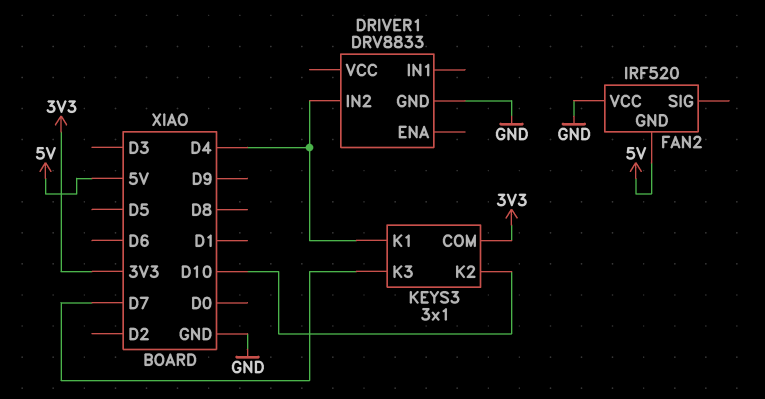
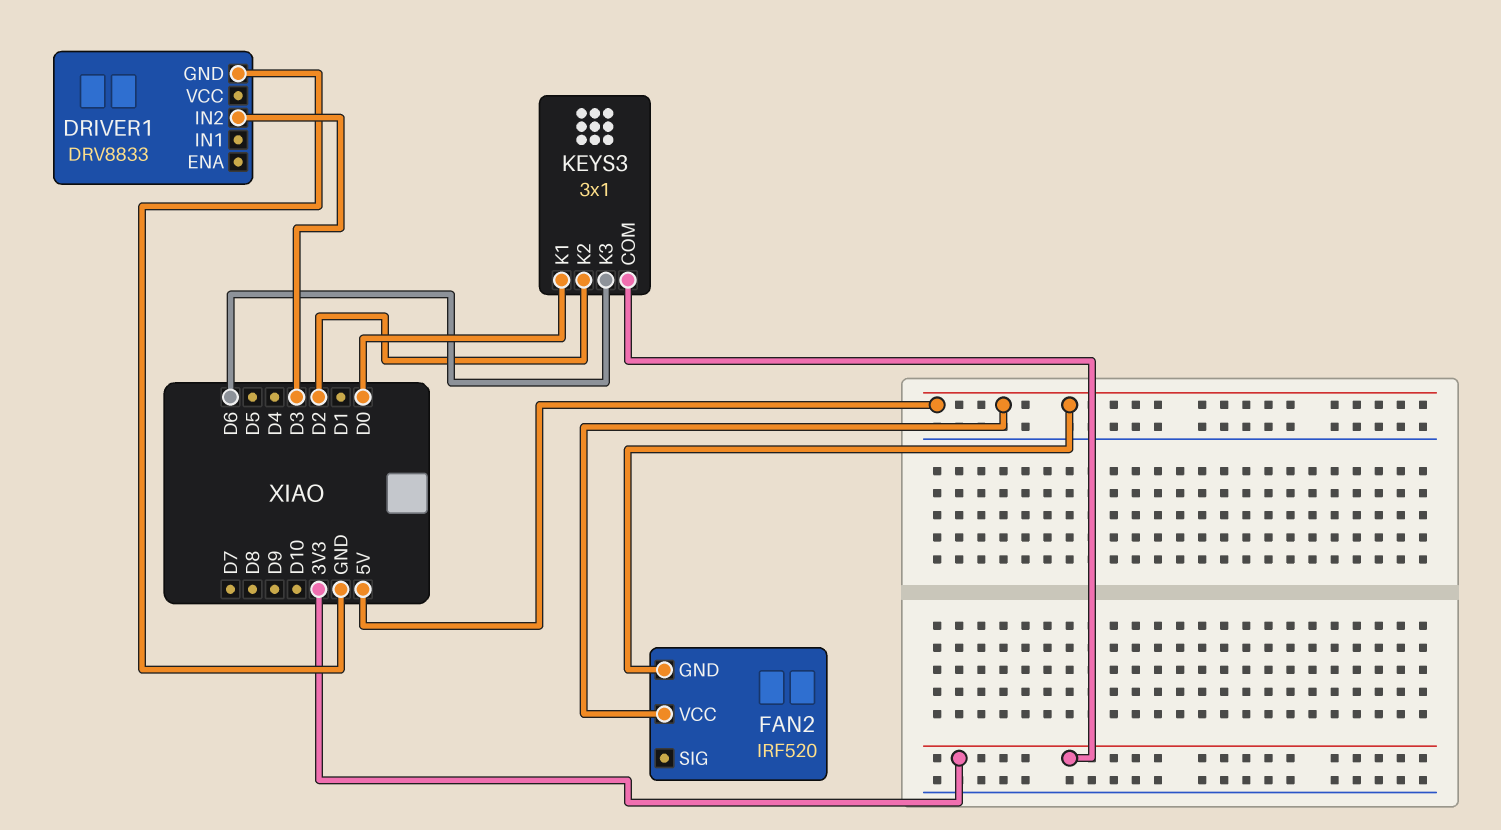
DRIVER1 pin IN2: D4 -> D3
FAN2 pin VCC: GND -> 5V
KEYS3 pin K1: D4 -> D0
KEYS3 pin K2: D10 -> D2
KEYS3 pin K3: D7 -> D6

